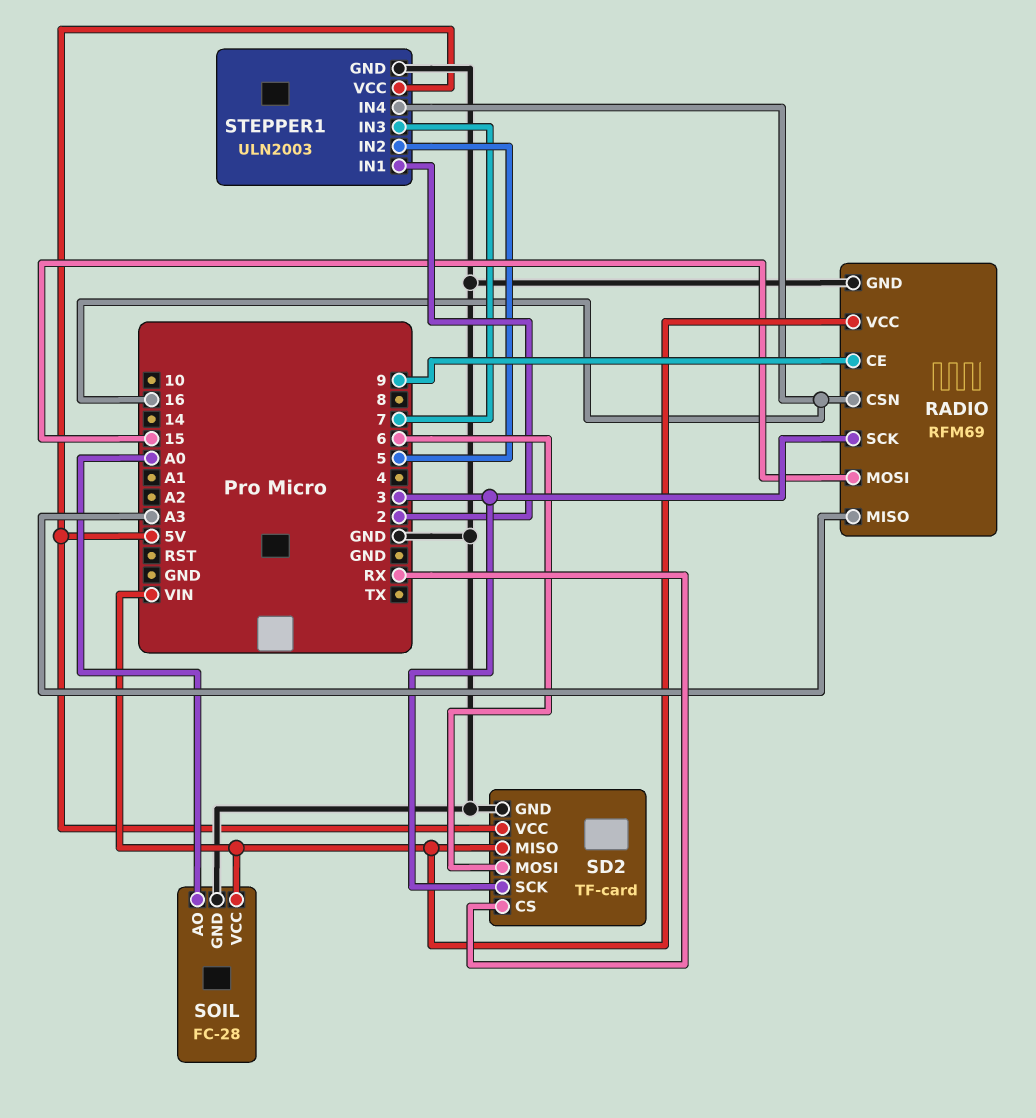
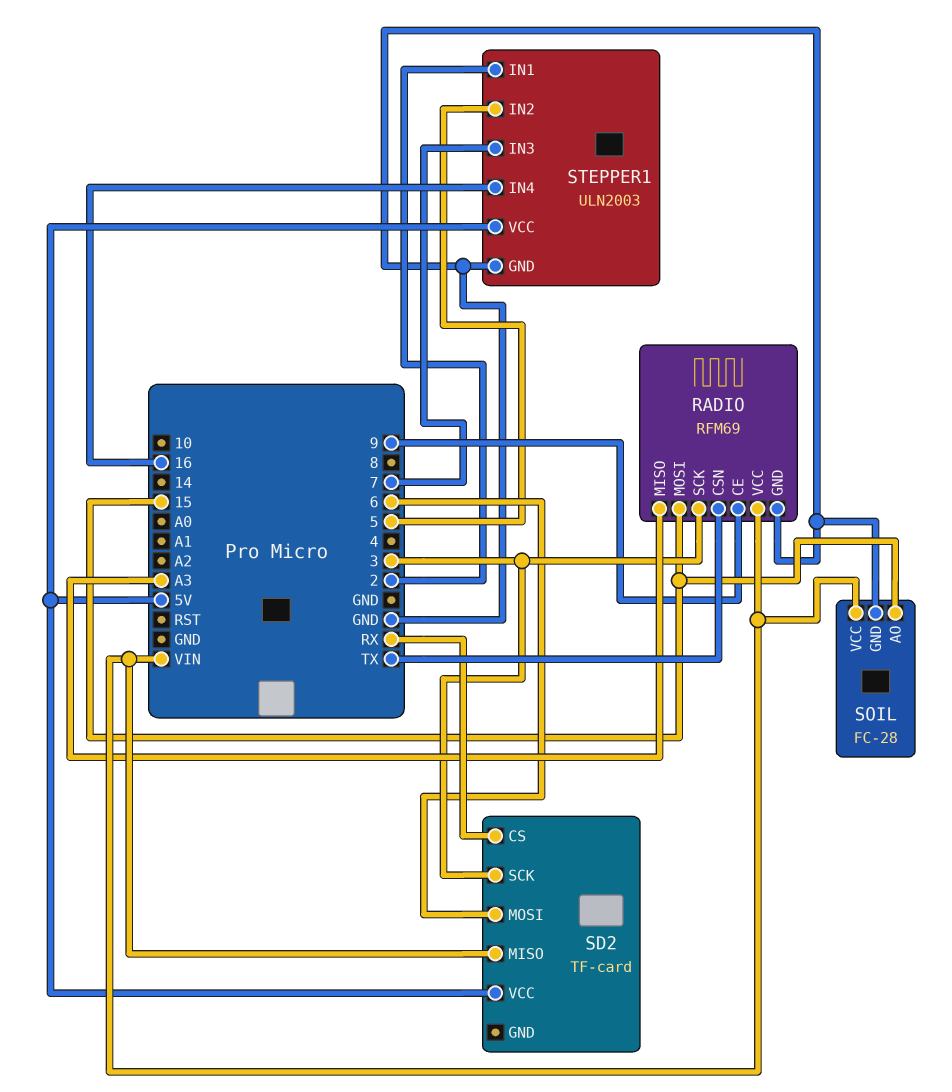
RADIO pin CSN: 16 -> TX
SD2 pin GND: GND -> none
SOIL pin AO: A0 -> 15

